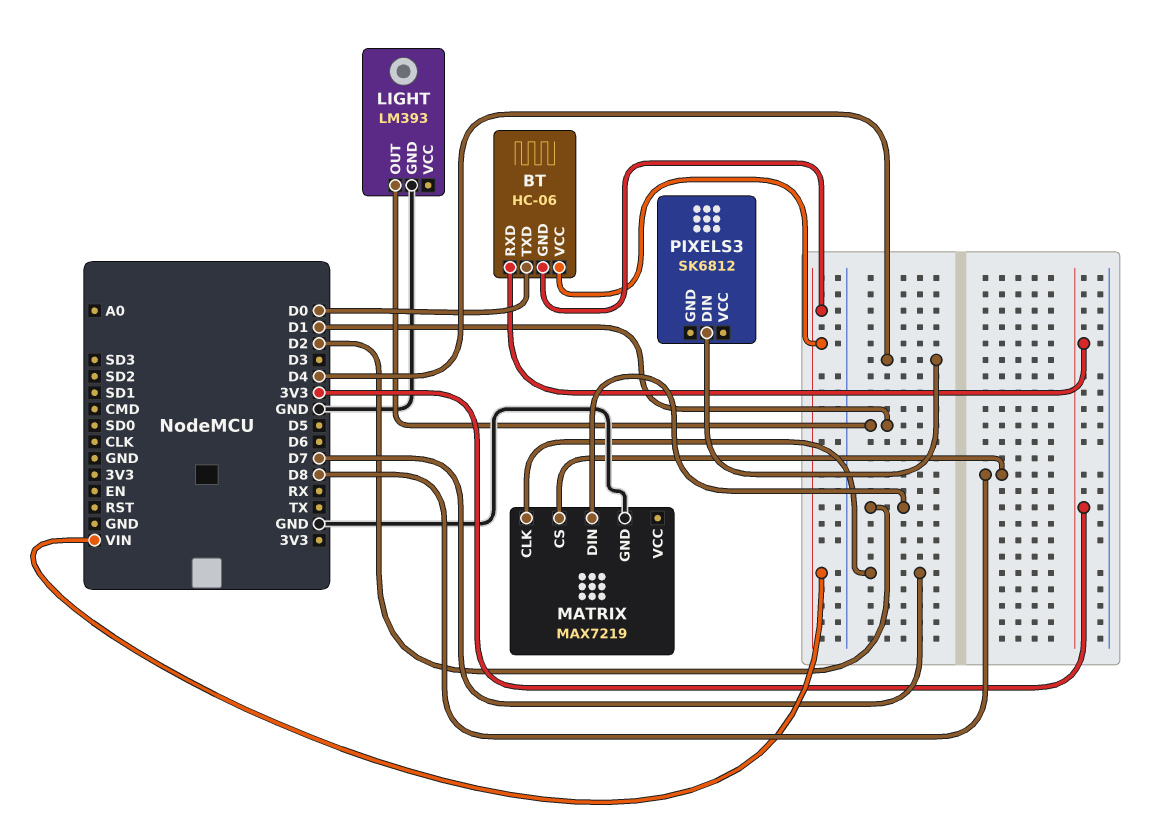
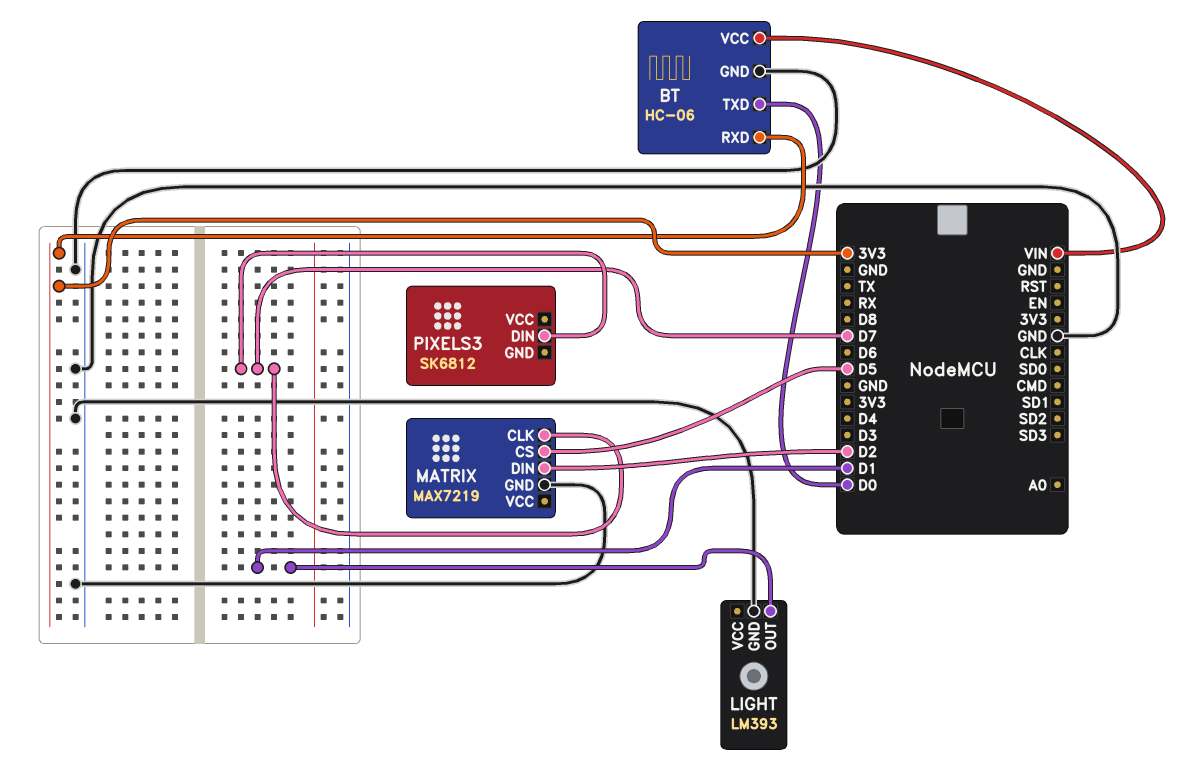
BT pin GND: VIN -> GND
MATRIX pin CS: D8 -> D5
PIXELS3 pin DIN: D4 -> D7

